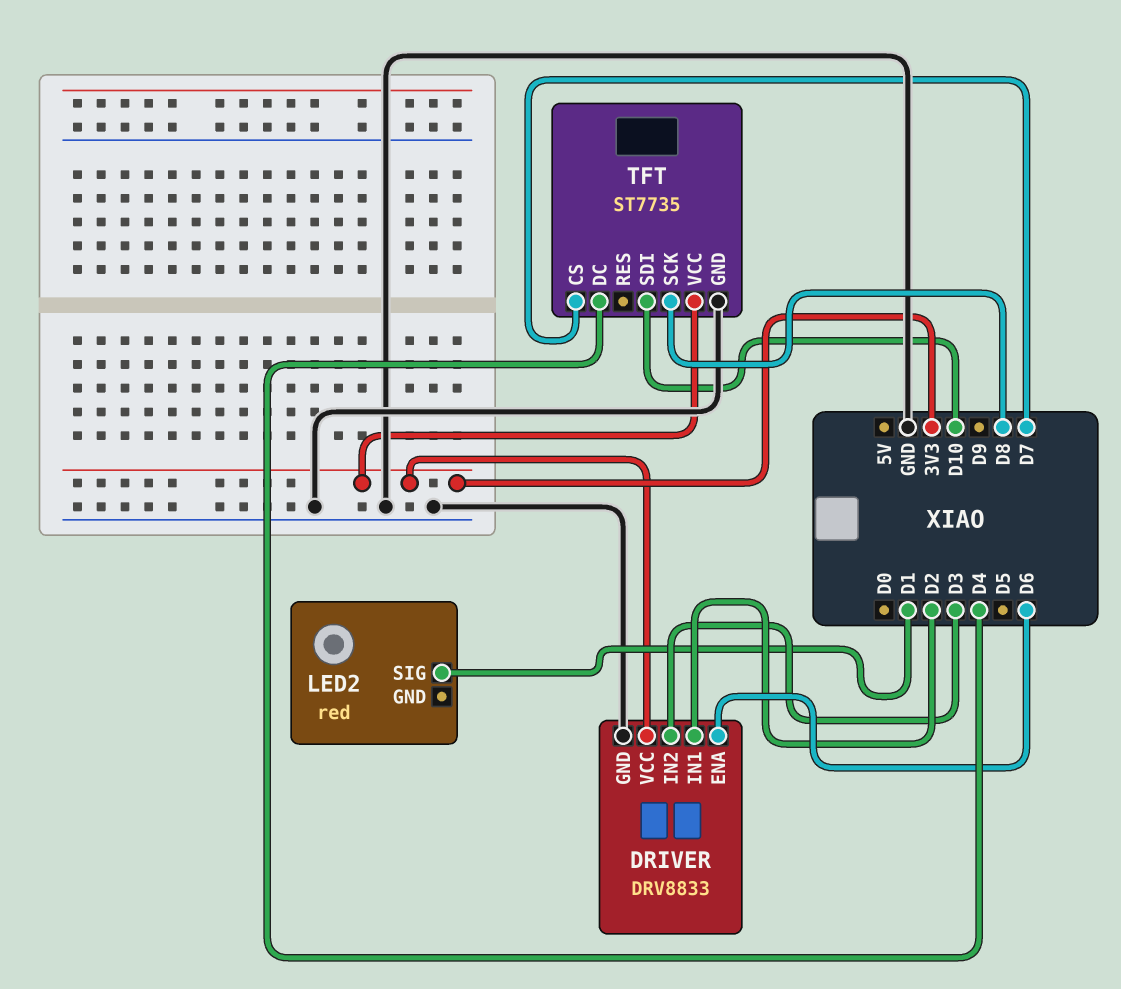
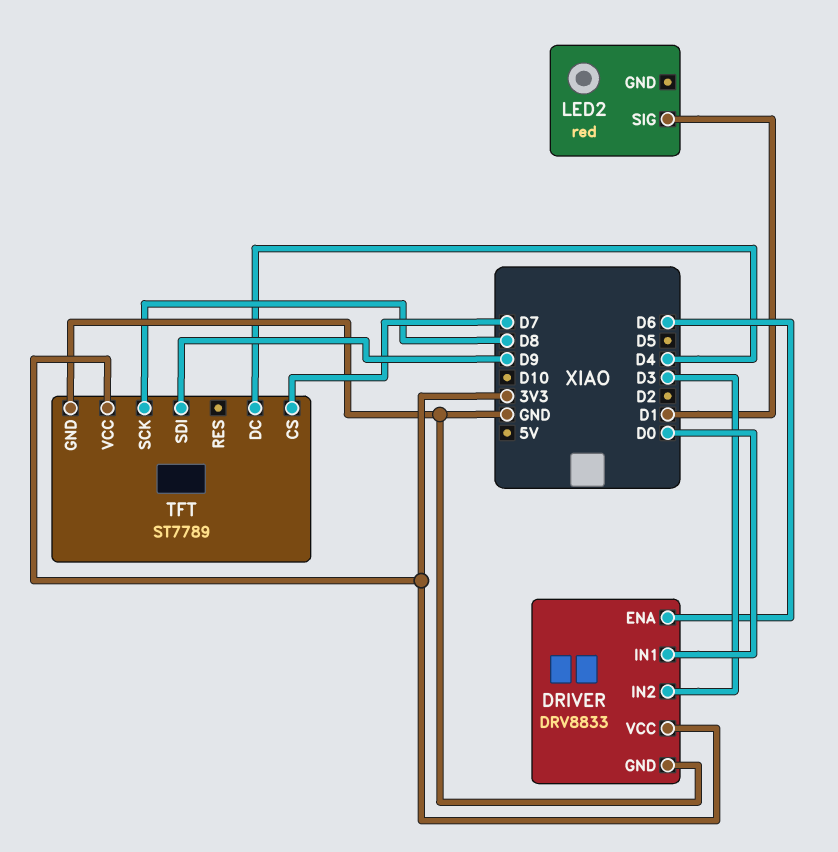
DRIVER pin IN1: D2 -> D0
TFT: ST7735 -> ST7789
TFT pin SDI: D10 -> D9

